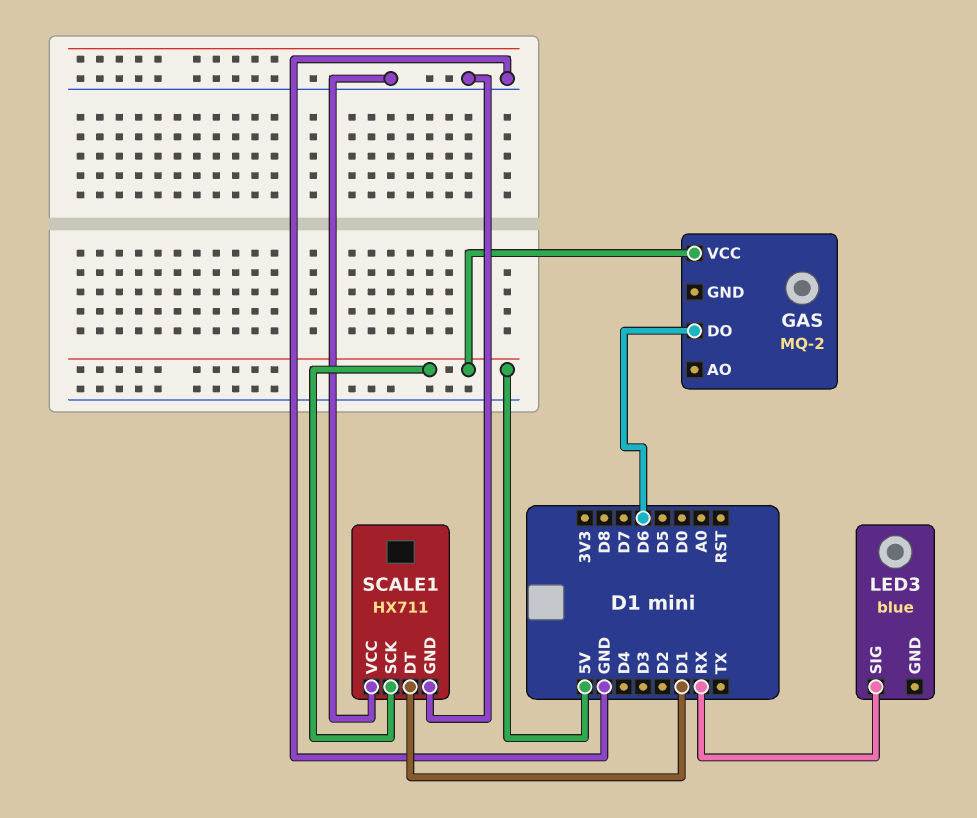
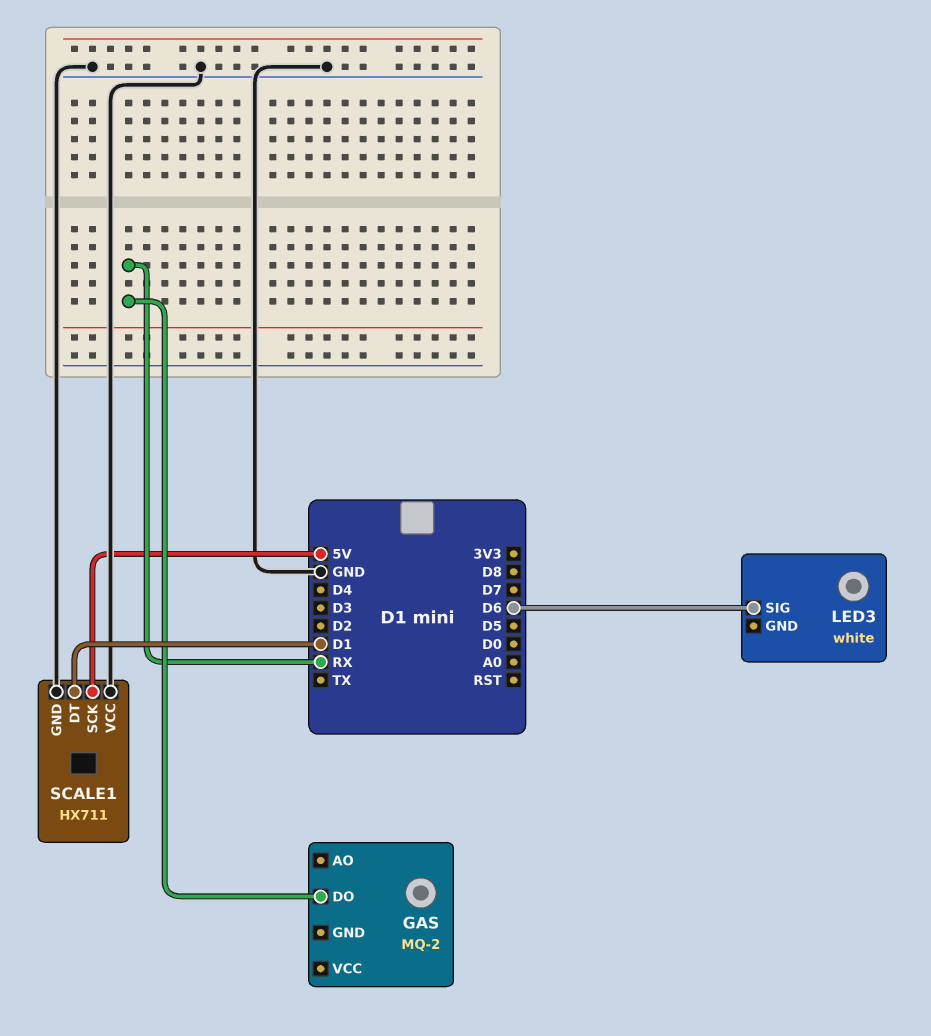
GAS pin DO: D6 -> RX
GAS pin VCC: 5V -> none
LED3: blue -> white
LED3 pin SIG: RX -> D6

